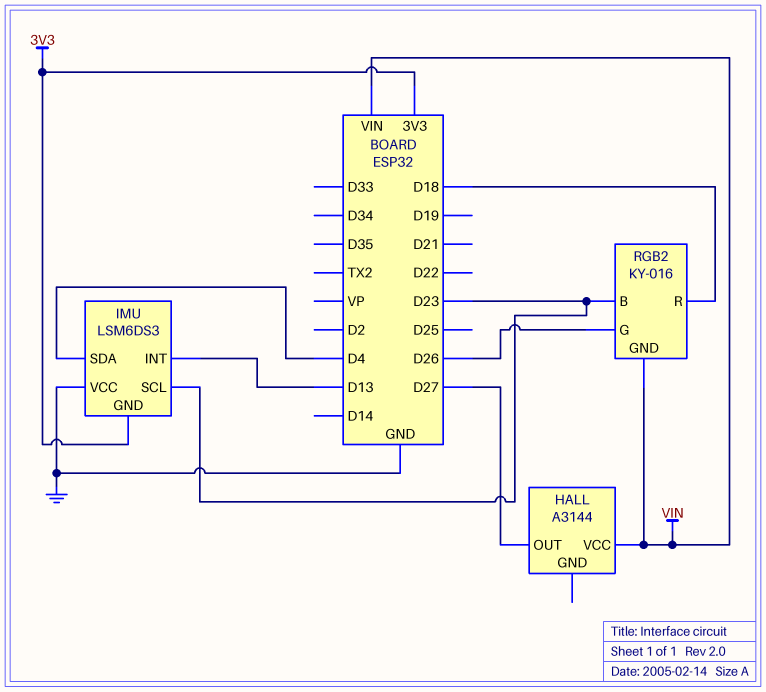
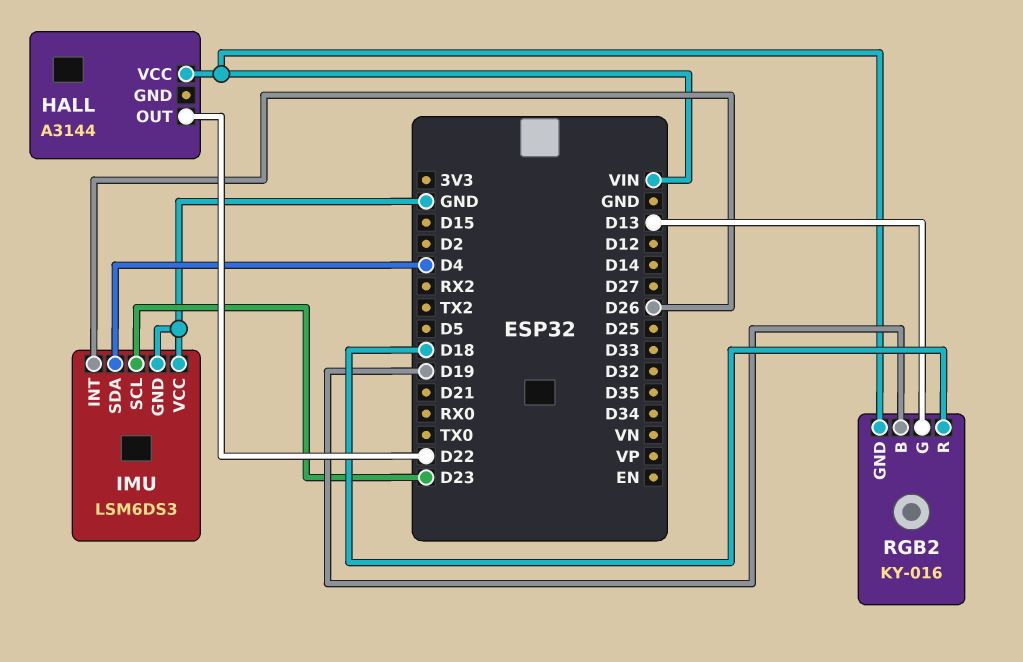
HALL pin OUT: D27 -> D22
IMU pin GND: 3V3 -> GND
IMU pin INT: D13 -> D26
RGB2 pin B: D23 -> D19
RGB2 pin G: D26 -> D13

